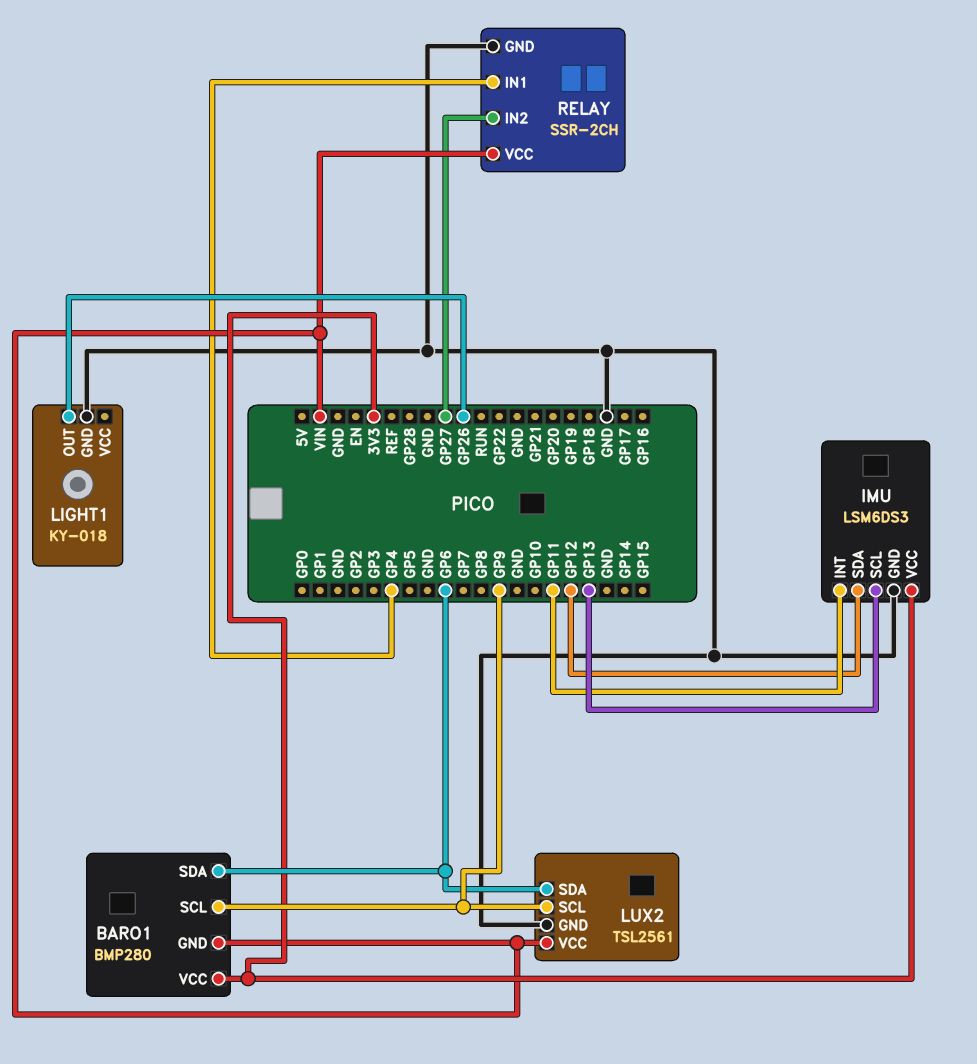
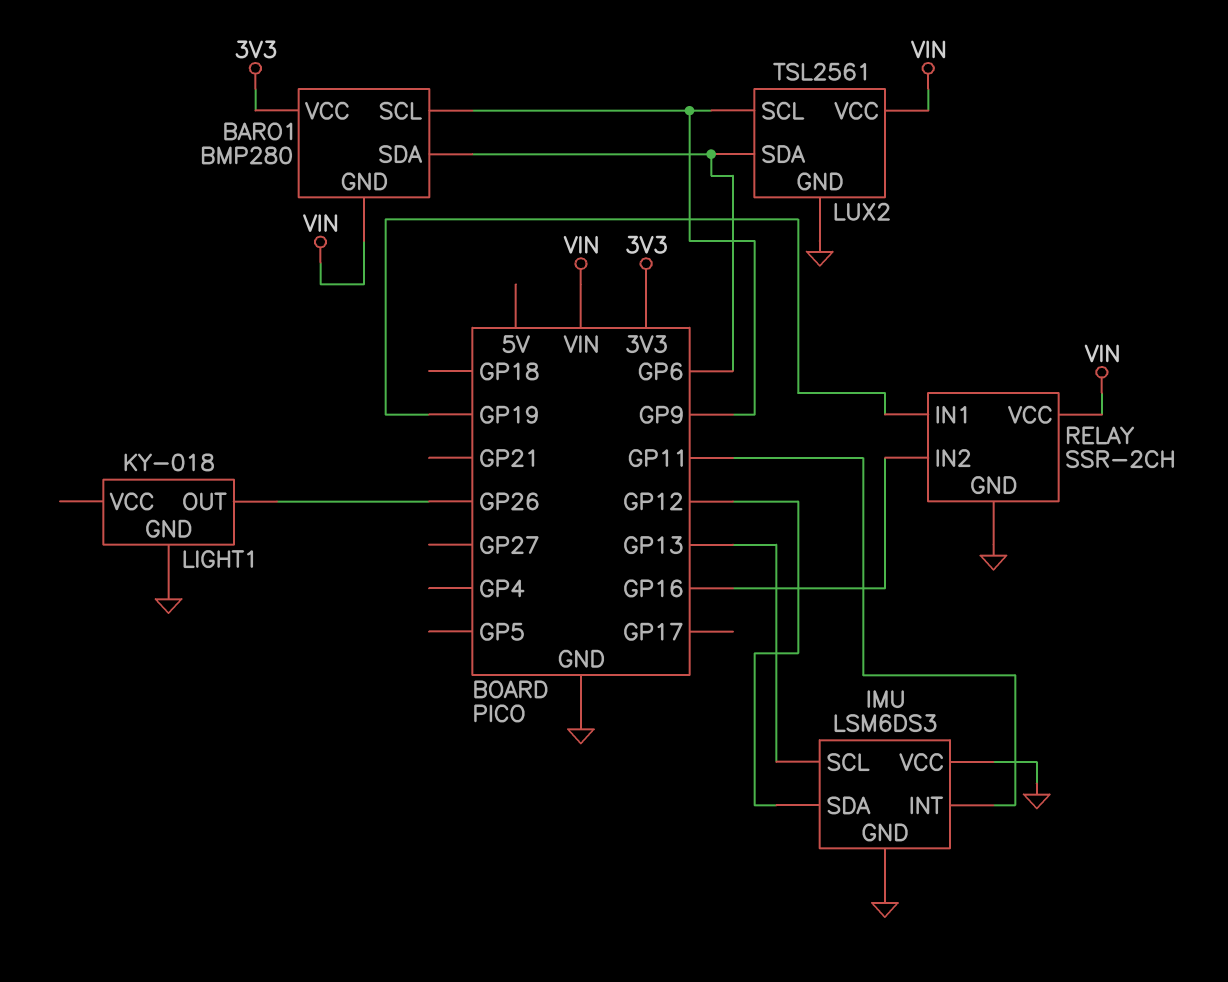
IMU pin VCC: 3V3 -> GND
RELAY pin IN1: GP4 -> GP19
RELAY pin IN2: GP27 -> GP16

